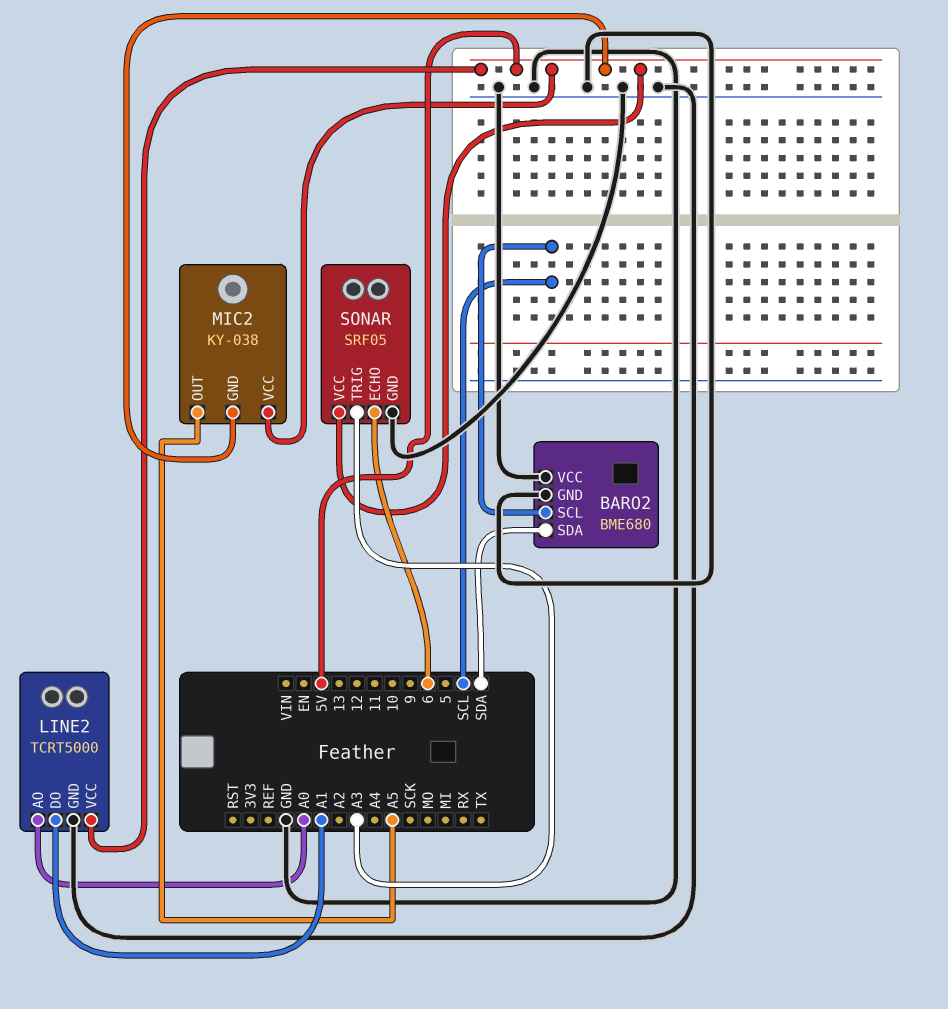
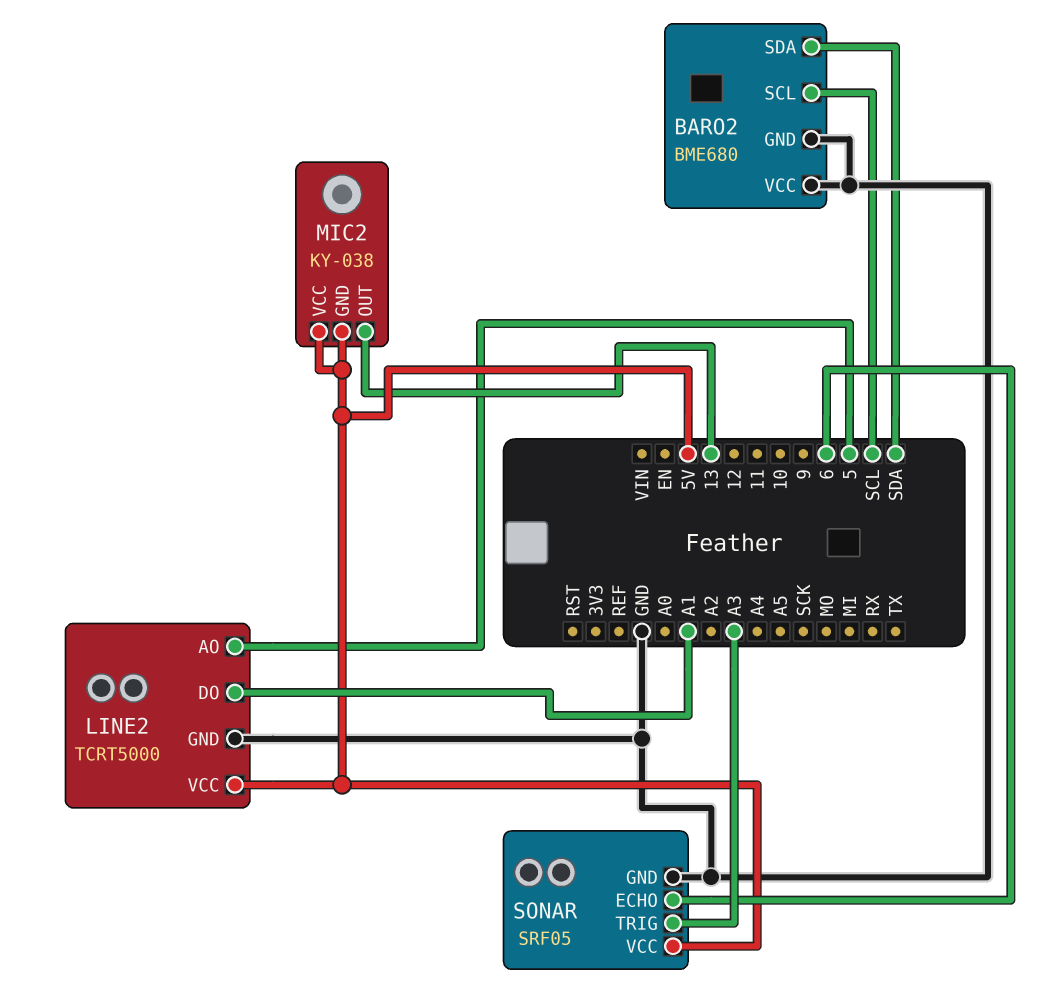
LINE2 pin AO: A0 -> 5
MIC2 pin OUT: A5 -> 13

